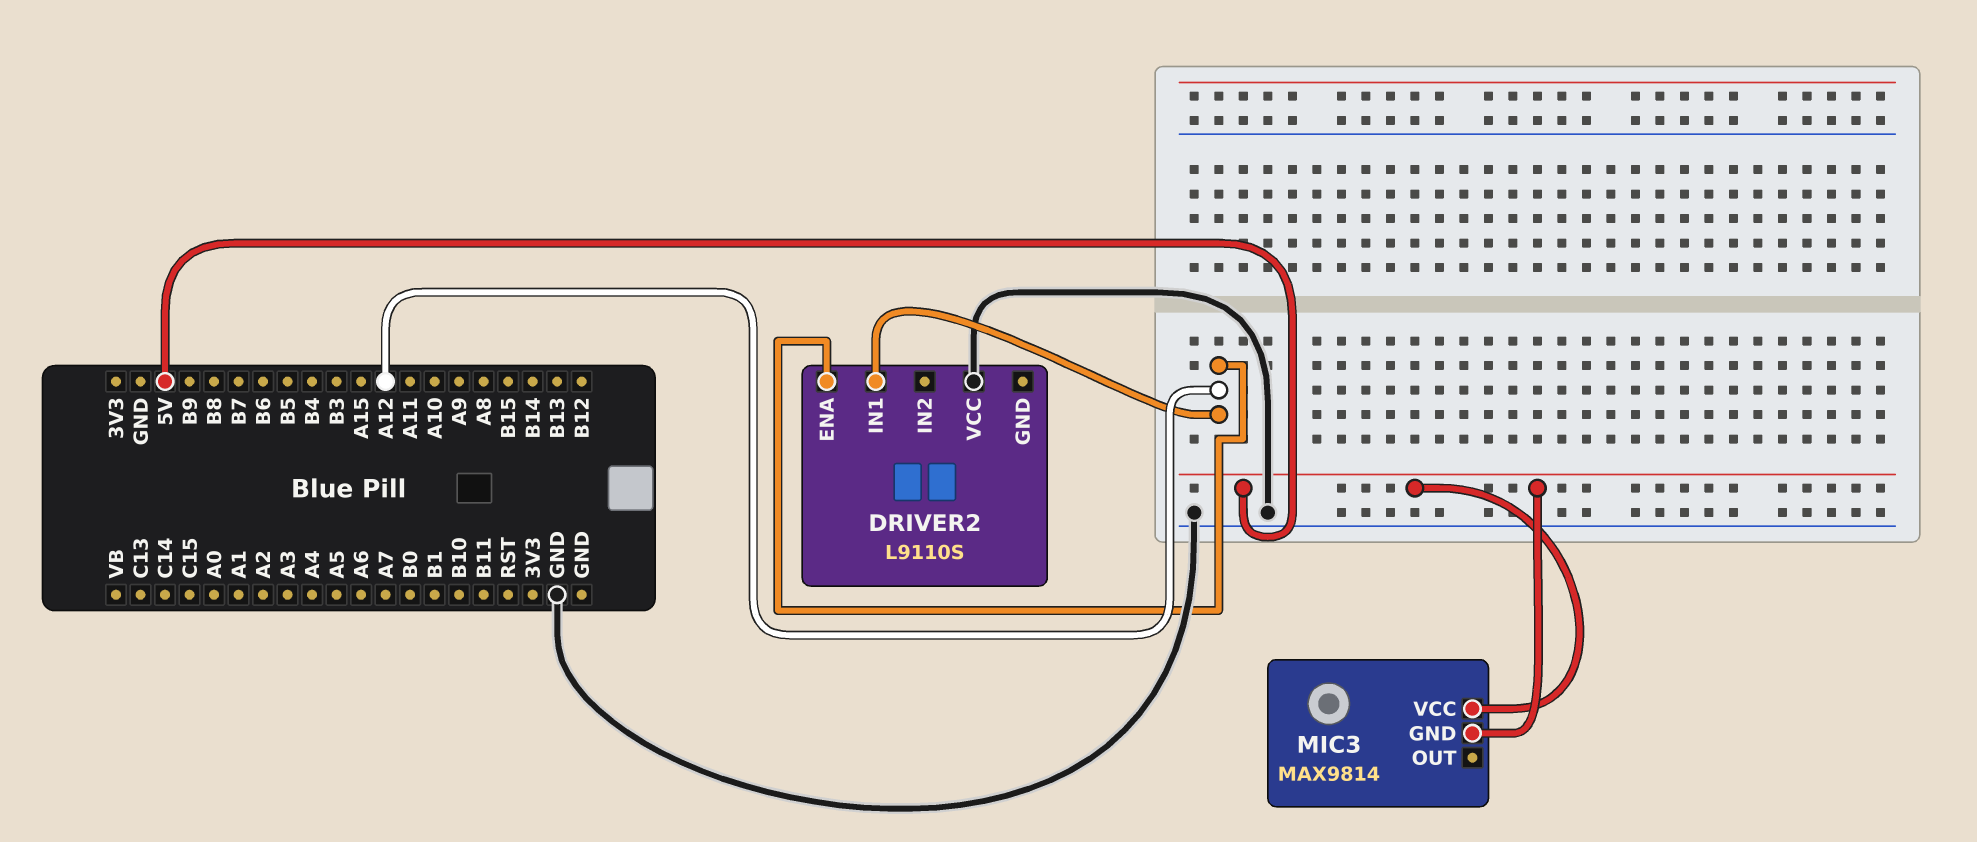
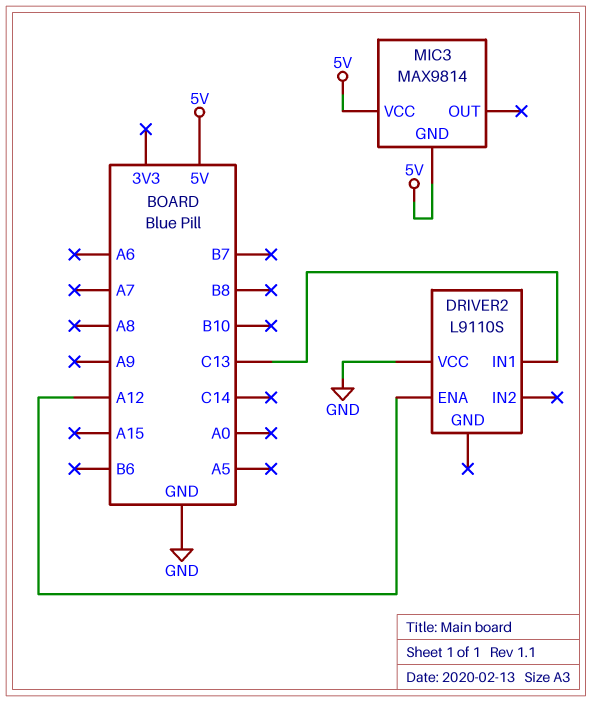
DRIVER2 pin IN1: A12 -> C13

